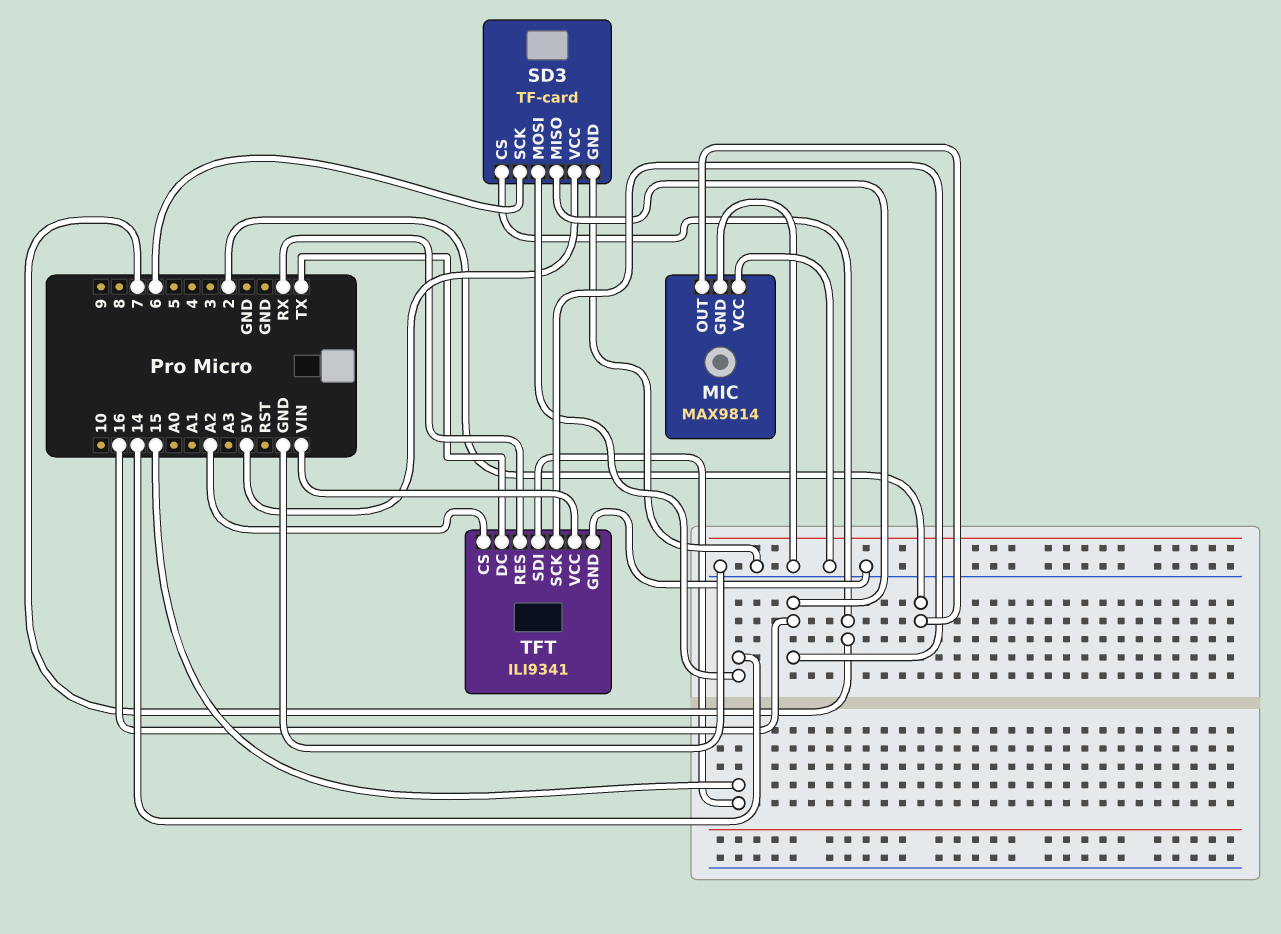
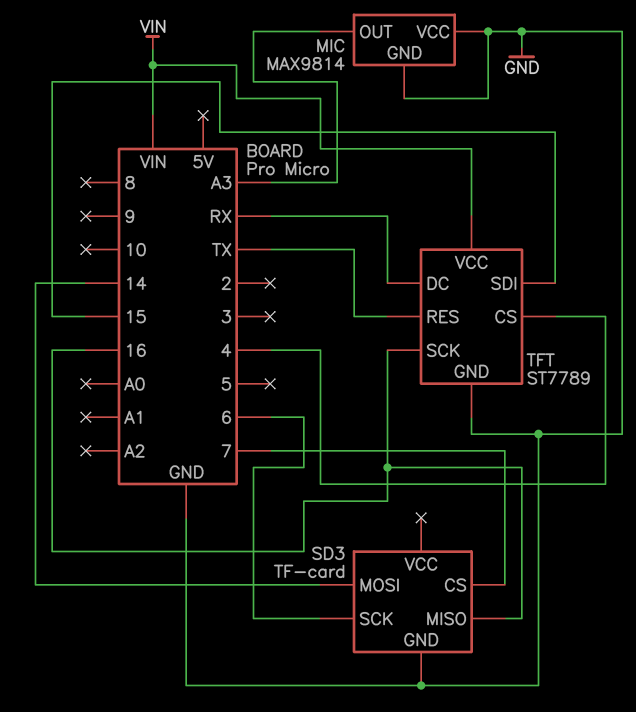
MIC pin OUT: 2 -> A3
SD3 pin VCC: 5V -> none
TFT: ILI9341 -> ST7789
TFT pin CS: A2 -> 4
TFT pin DC: TX -> RX
TFT pin RES: RX -> TX

